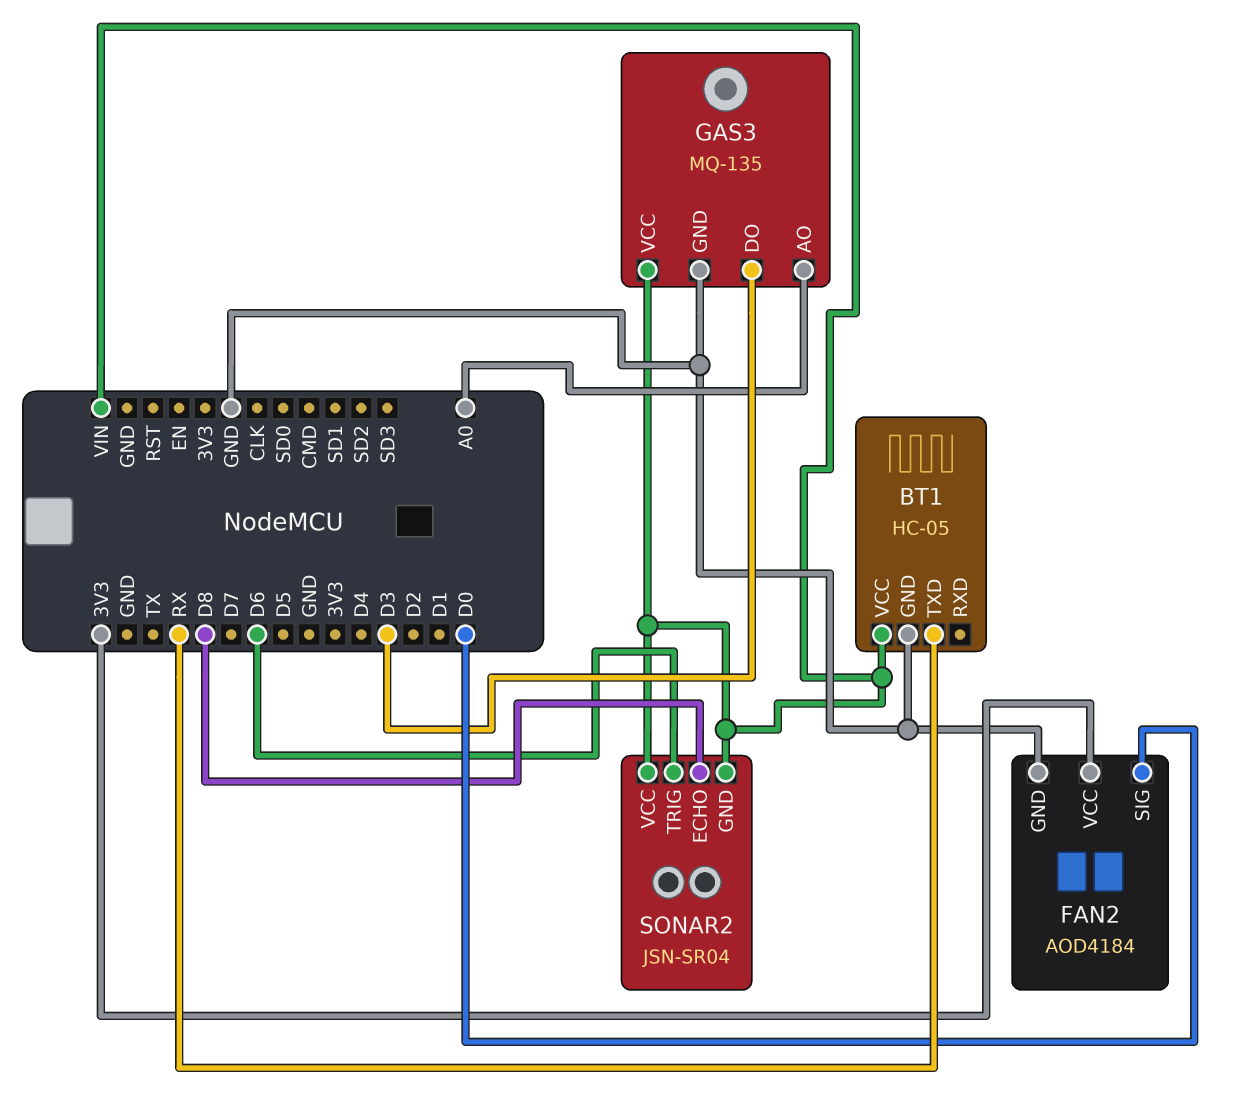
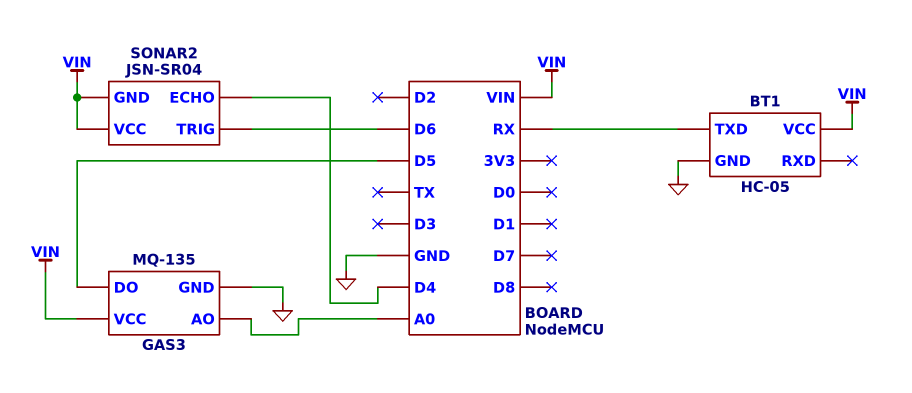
FAN2: AOD4184 -> none
FAN2 pin GND: GND -> none
FAN2 pin SIG: D0 -> none
FAN2 pin VCC: 3V3 -> none
GAS3 pin DO: D3 -> D5
SONAR2 pin ECHO: D8 -> D4

